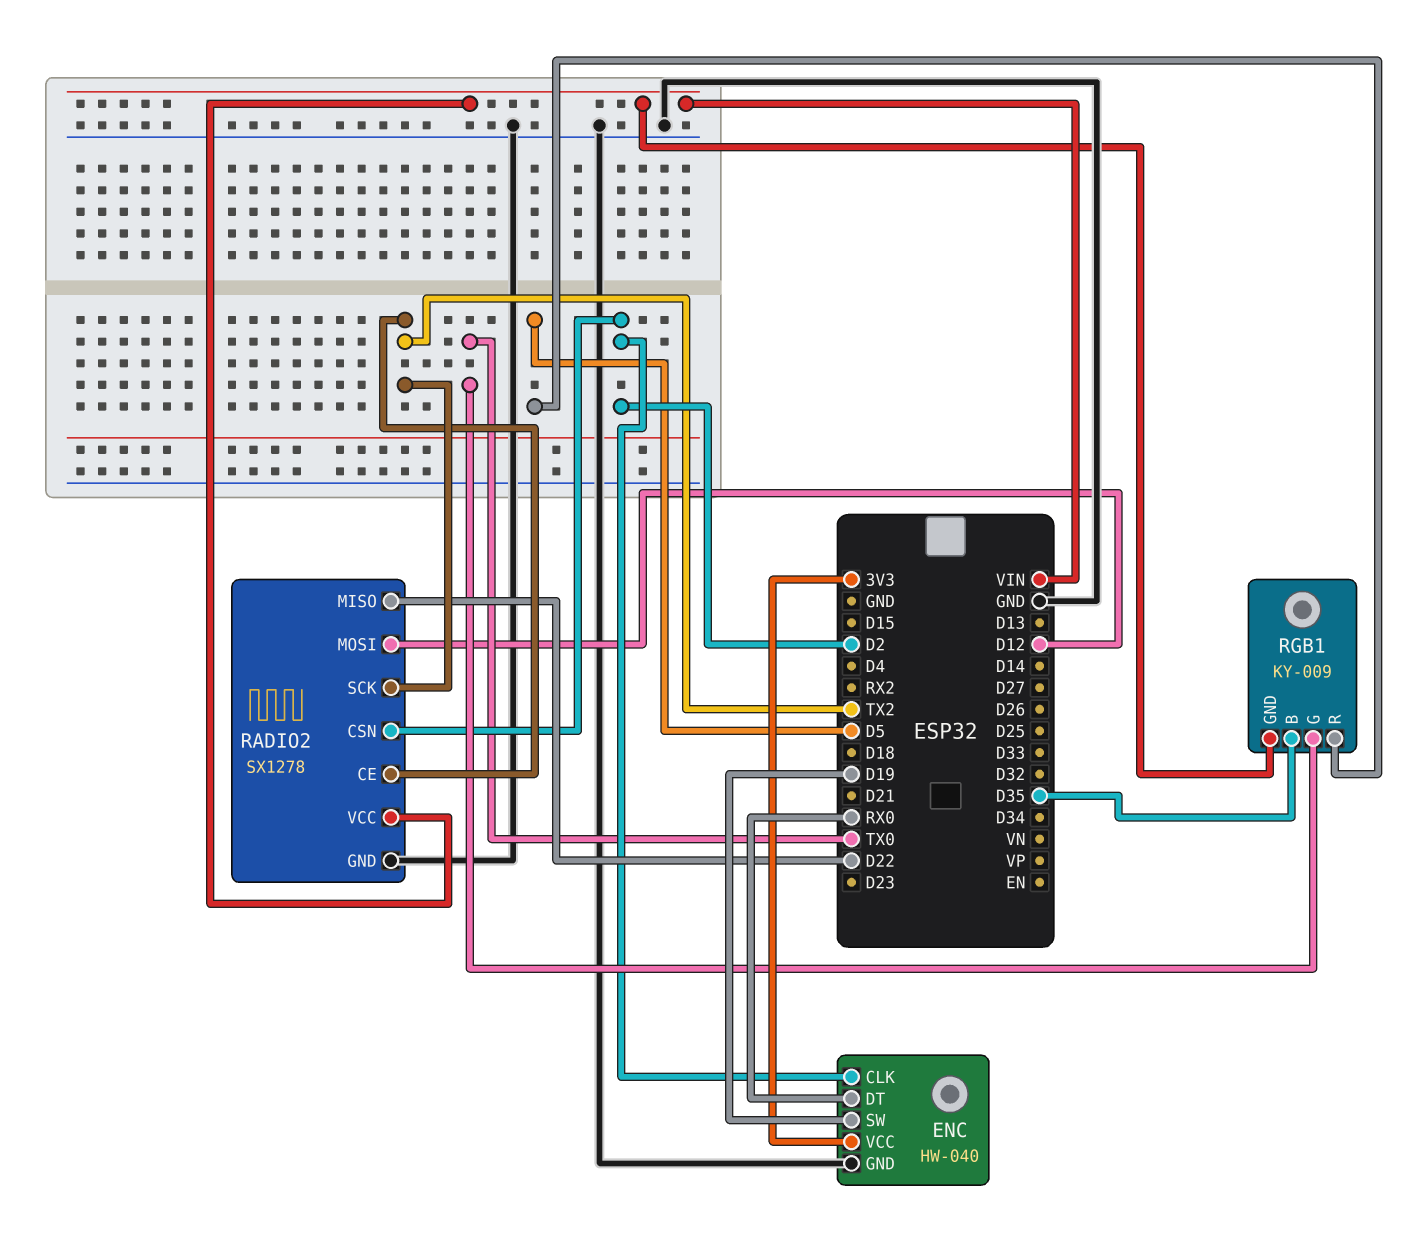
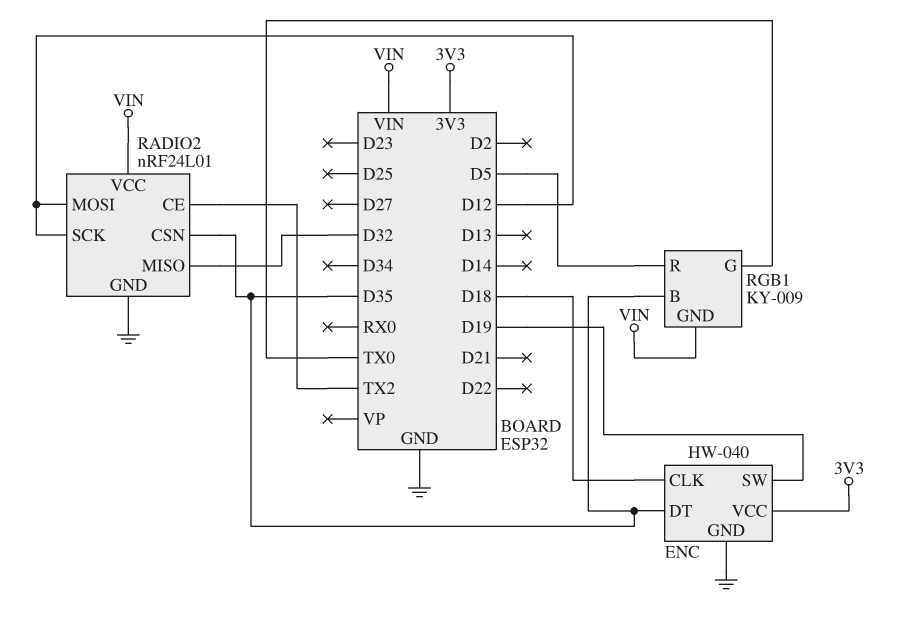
ENC pin CLK: D2 -> D18
ENC pin DT: RX0 -> D35
RADIO2: SX1278 -> nRF24L01
RADIO2 pin CSN: D2 -> D35
RADIO2 pin MISO: D22 -> D32
RADIO2 pin SCK: TX2 -> D12

